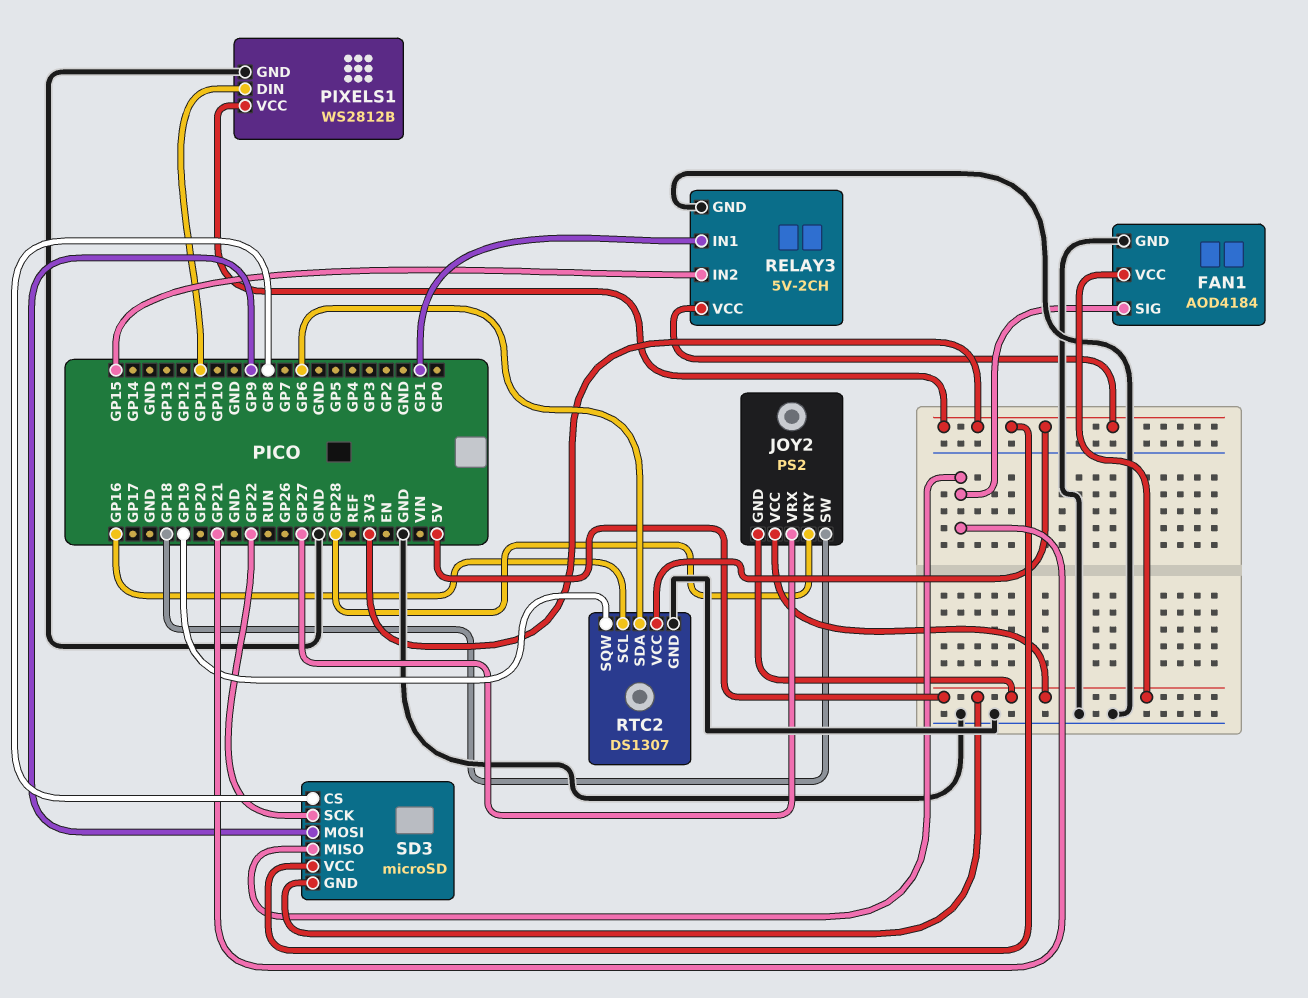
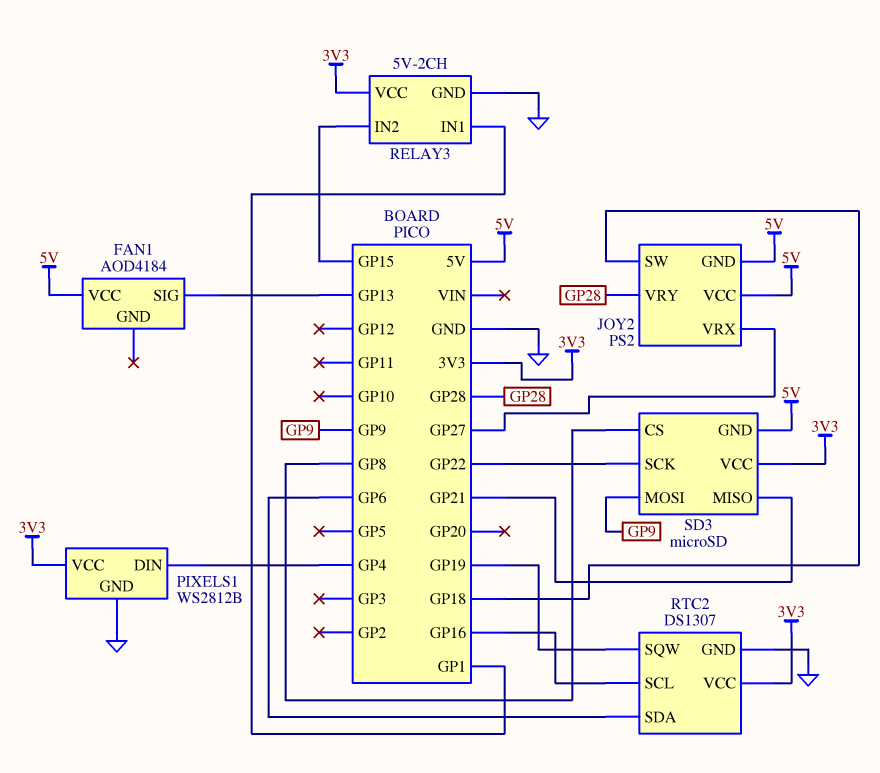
FAN1 pin GND: GND -> none
FAN1 pin SIG: GP21 -> GP13
PIXELS1 pin DIN: GP11 -> GP4

